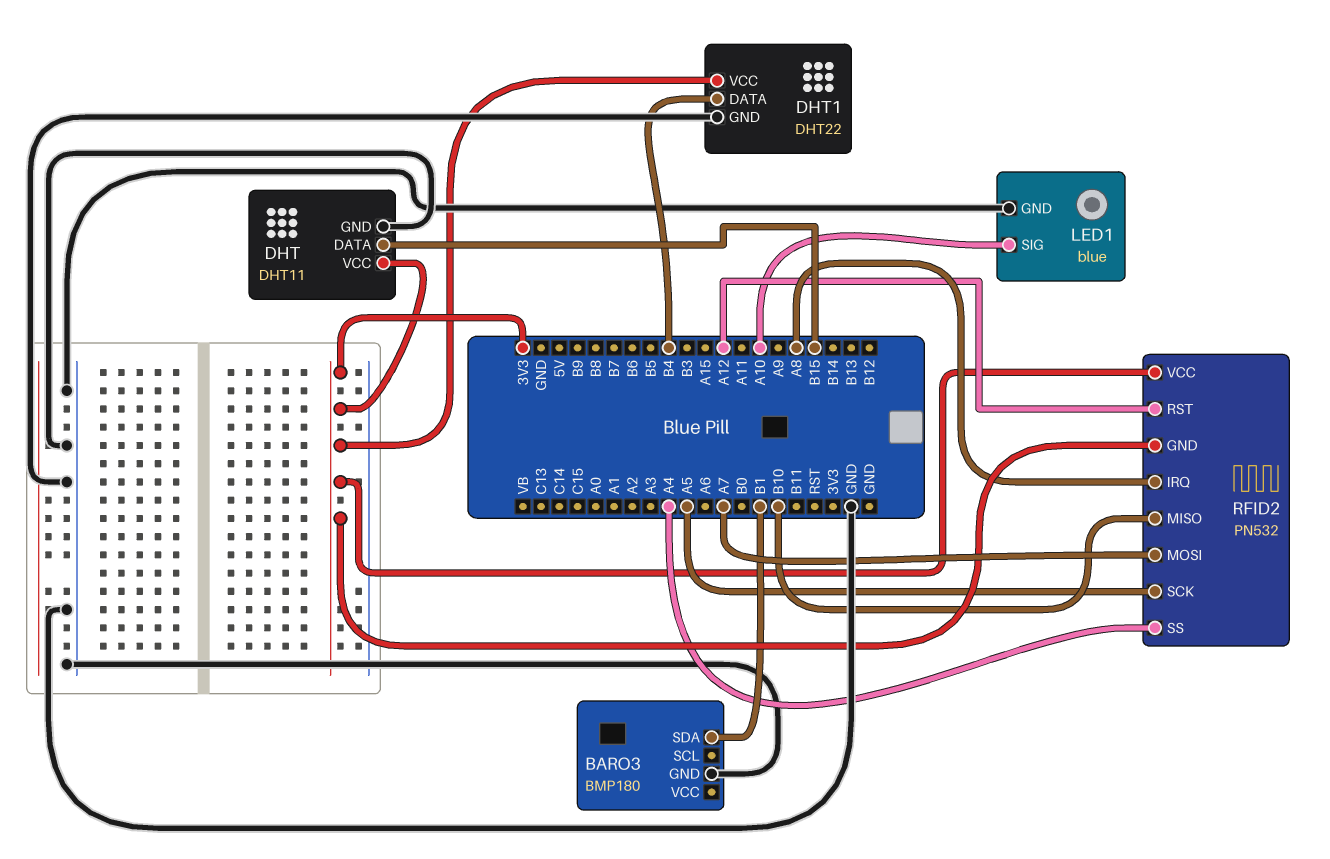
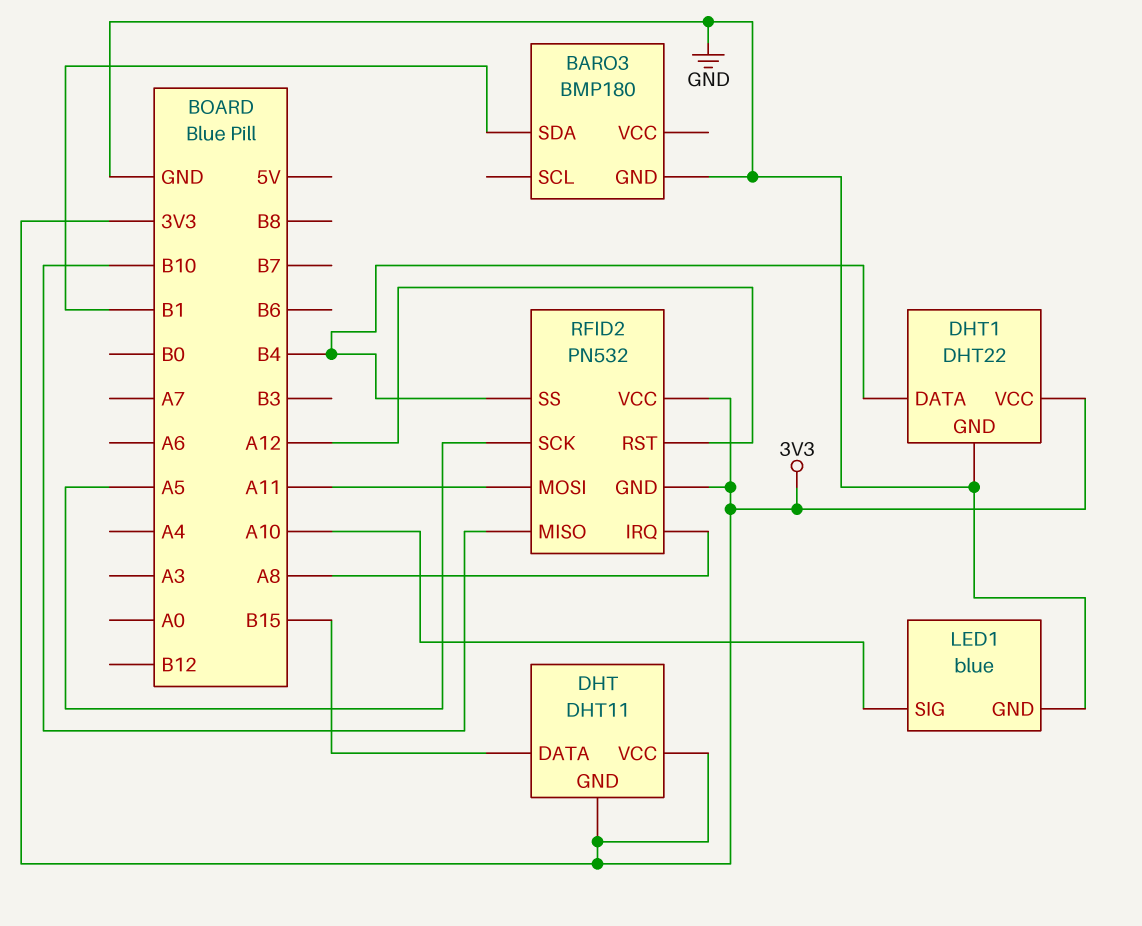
DHT pin GND: GND -> 3V3
RFID2 pin MOSI: A7 -> A11
RFID2 pin SS: A4 -> B4

